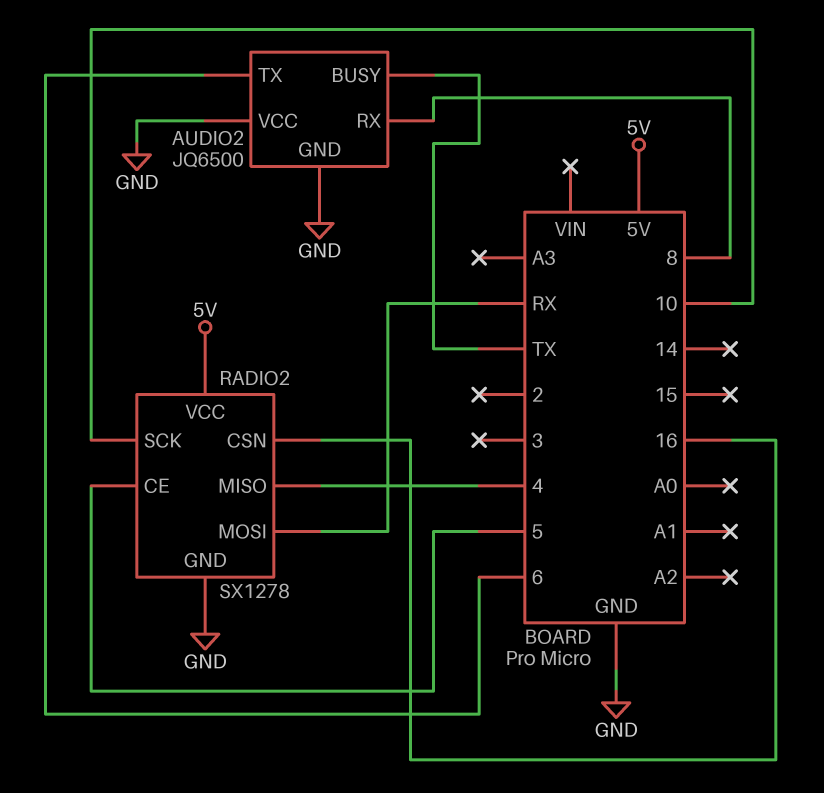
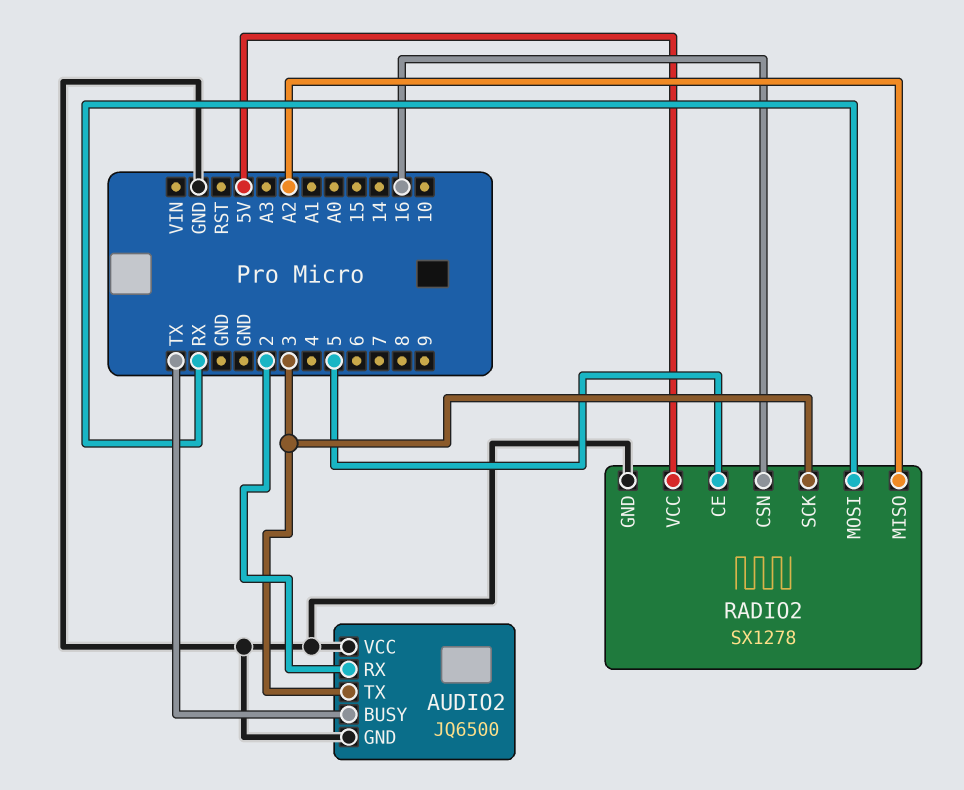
AUDIO2 pin RX: 8 -> 2
AUDIO2 pin TX: 6 -> 3
RADIO2 pin MISO: 4 -> A2
RADIO2 pin SCK: 10 -> 3

